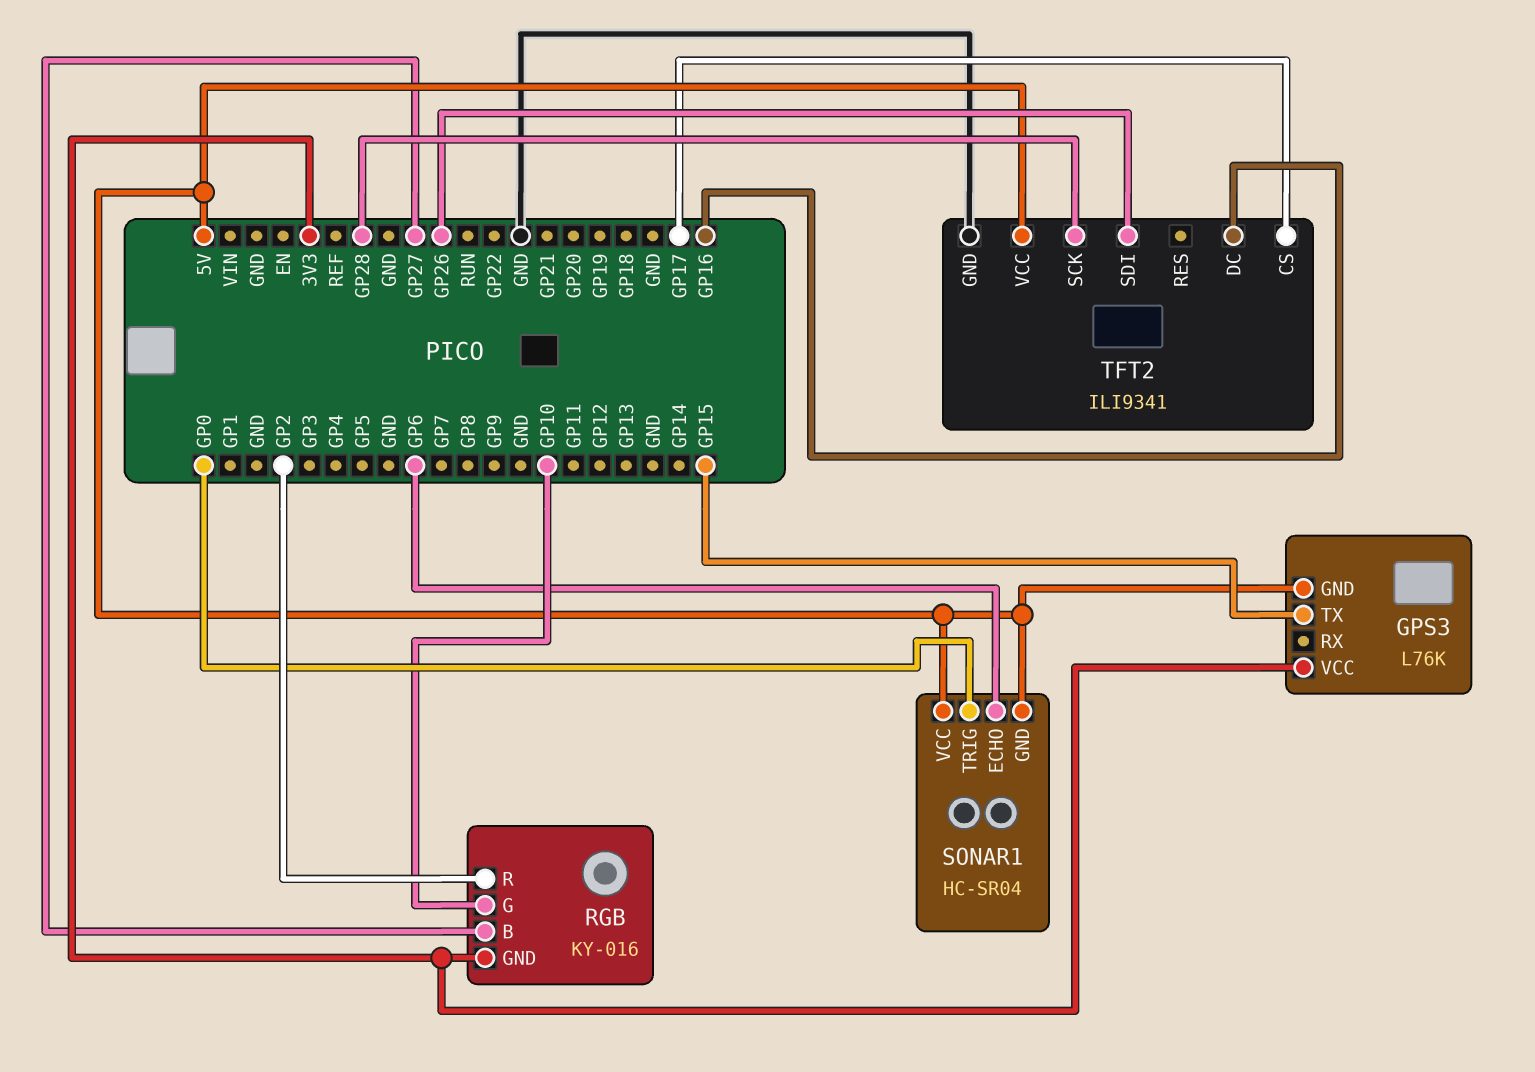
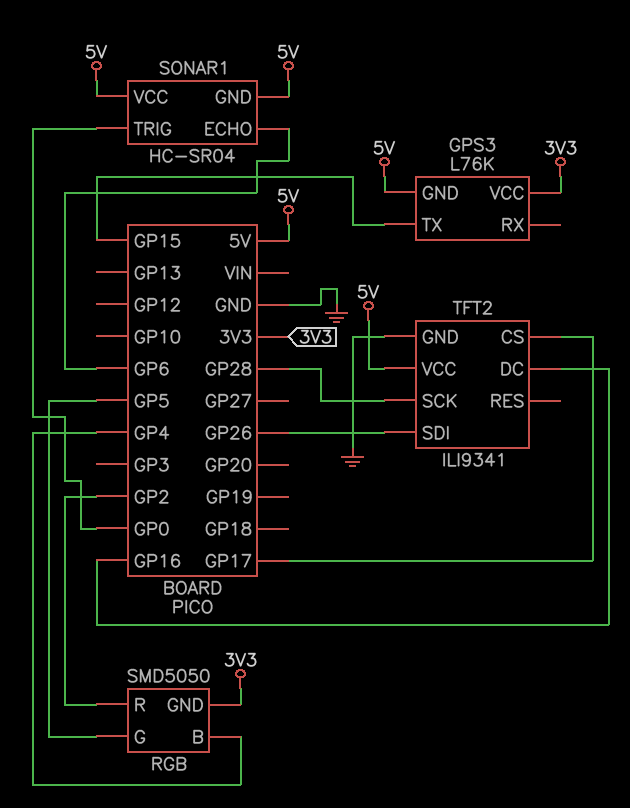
RGB: KY-016 -> SMD5050
RGB pin B: GP27 -> GP4
RGB pin G: GP10 -> GP5

